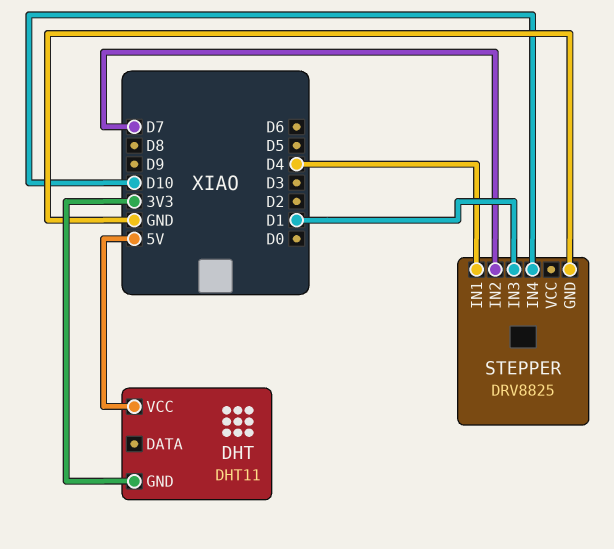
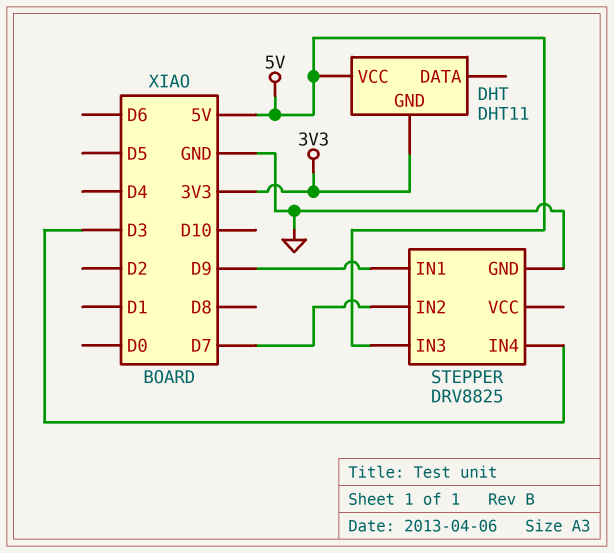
STEPPER pin IN1: D4 -> D9
STEPPER pin IN3: D1 -> 5V
STEPPER pin IN4: D10 -> D3

